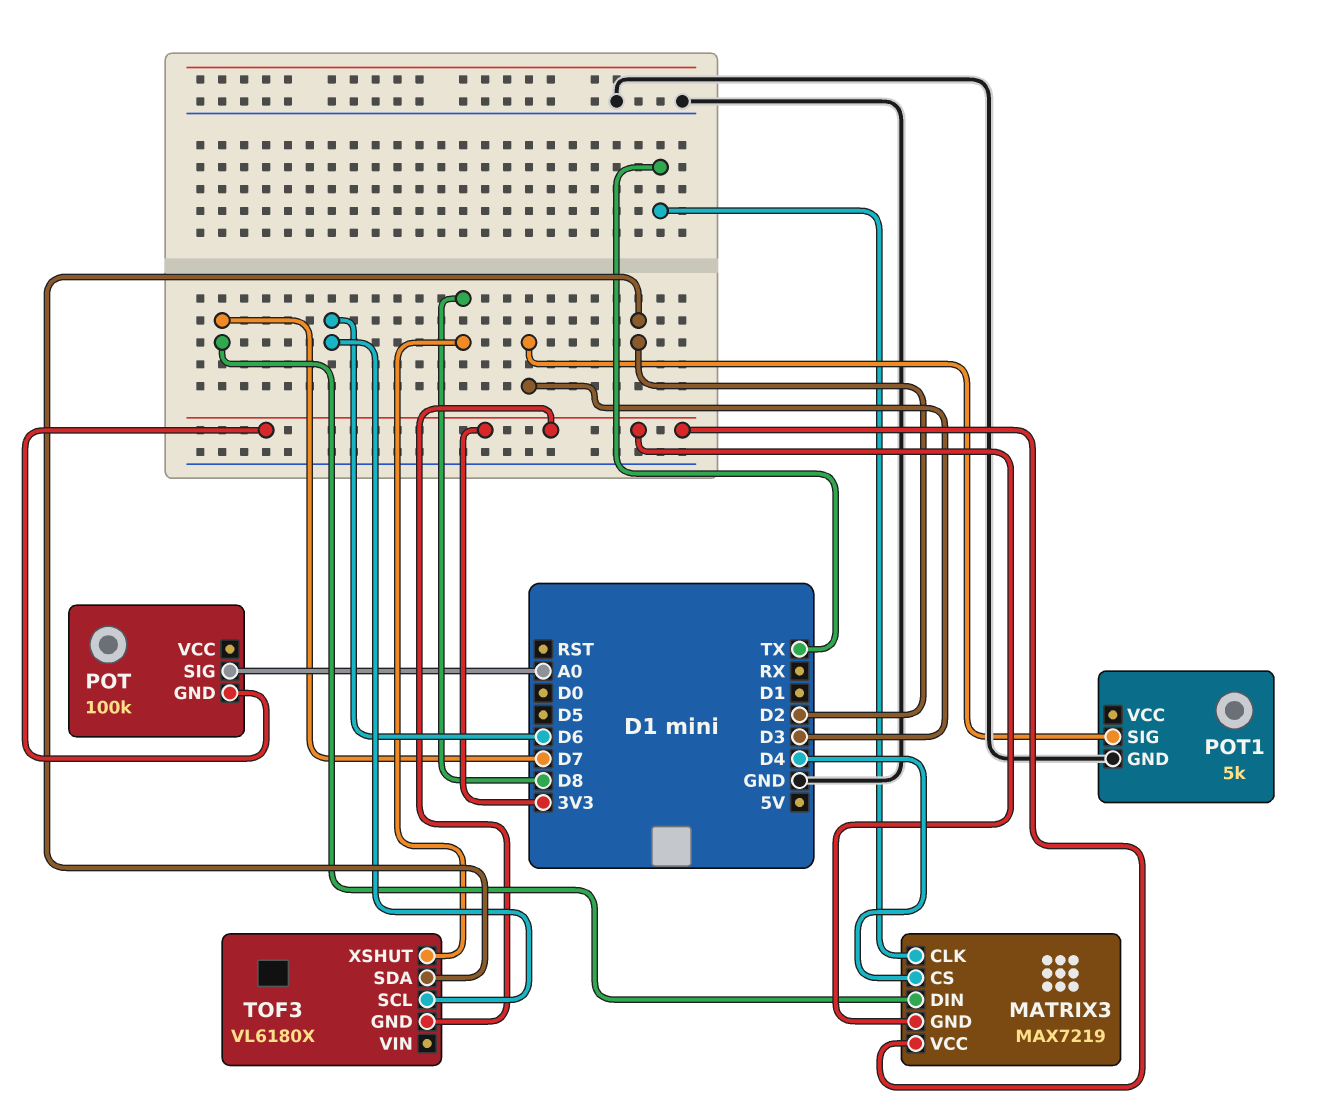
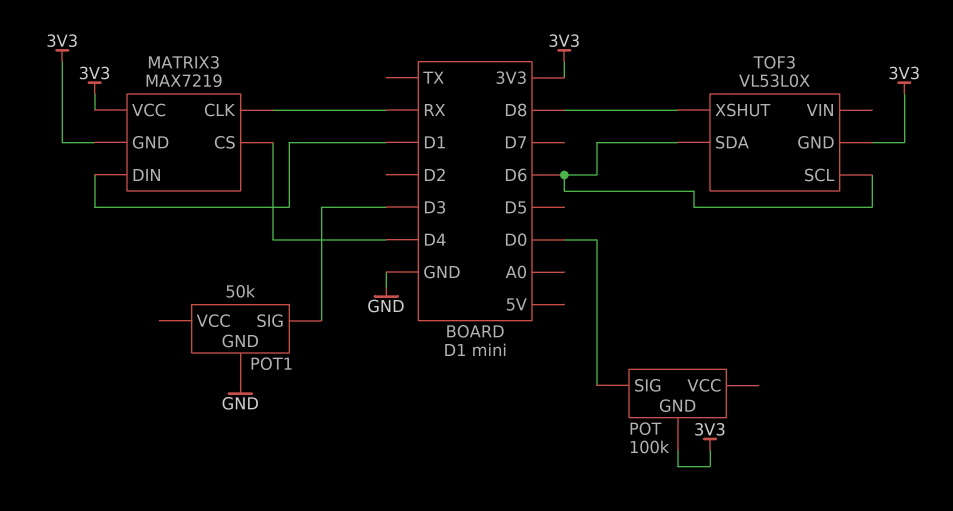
MATRIX3 pin CLK: TX -> RX
MATRIX3 pin DIN: D7 -> D1
POT pin SIG: A0 -> D0
POT1: 5k -> 50k
TOF3: VL6180X -> VL53L0X
TOF3 pin SDA: D2 -> D6

